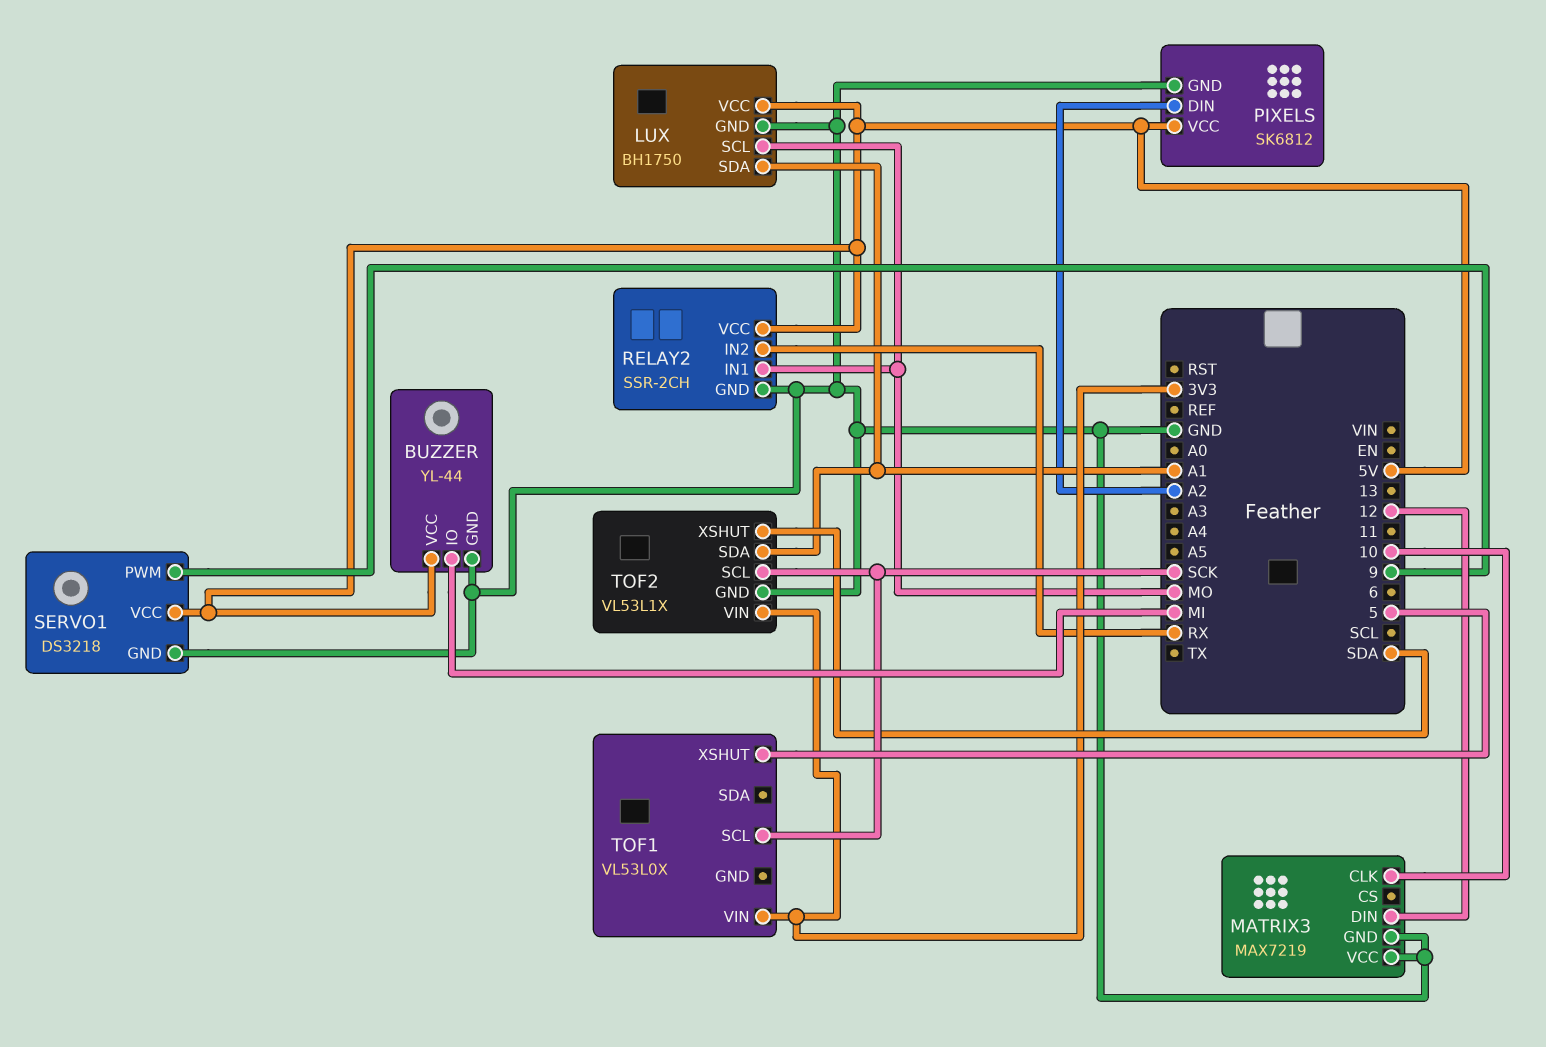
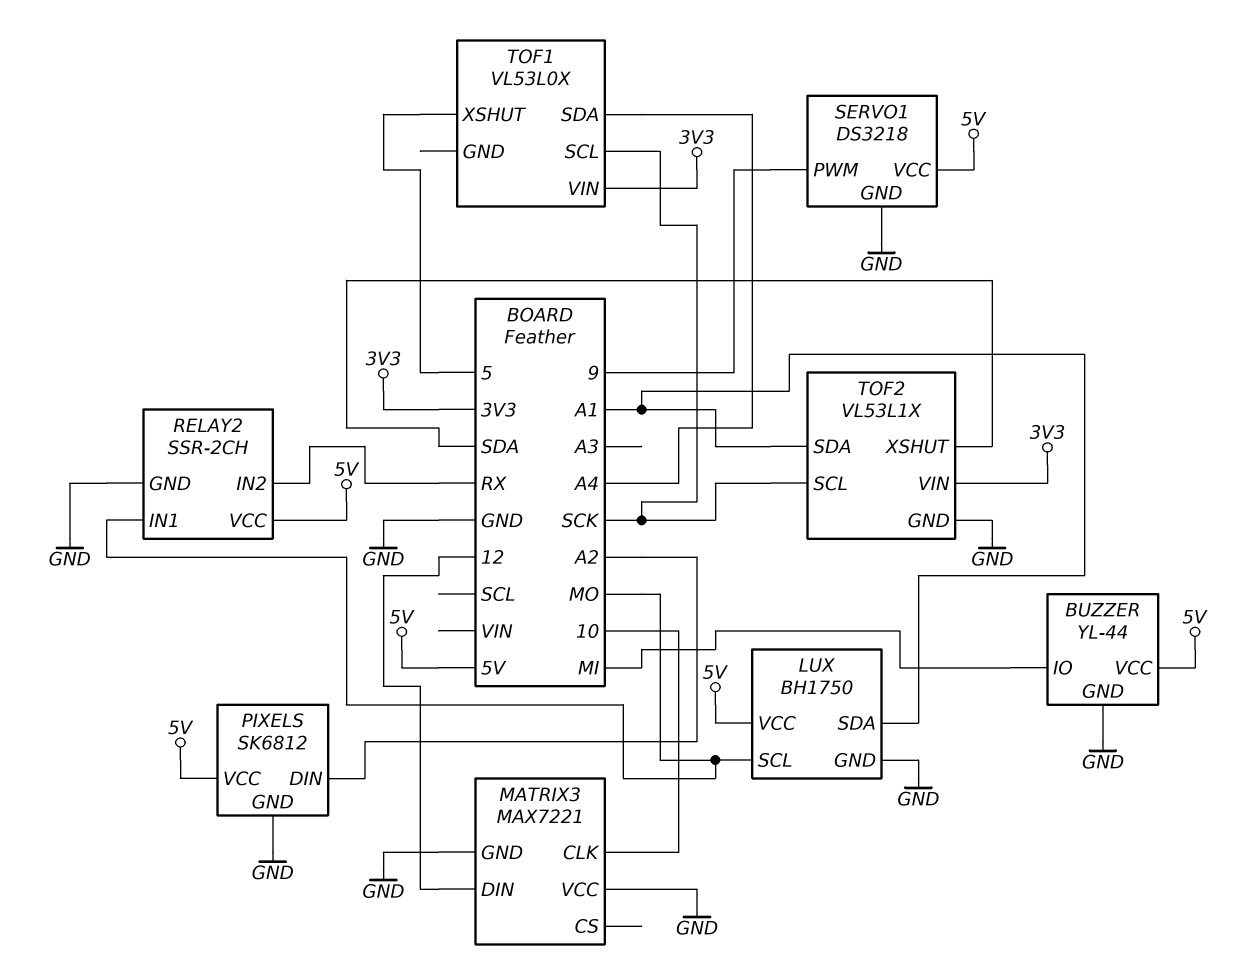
MATRIX3: MAX7219 -> MAX7221
TOF1 pin SDA: none -> A4

